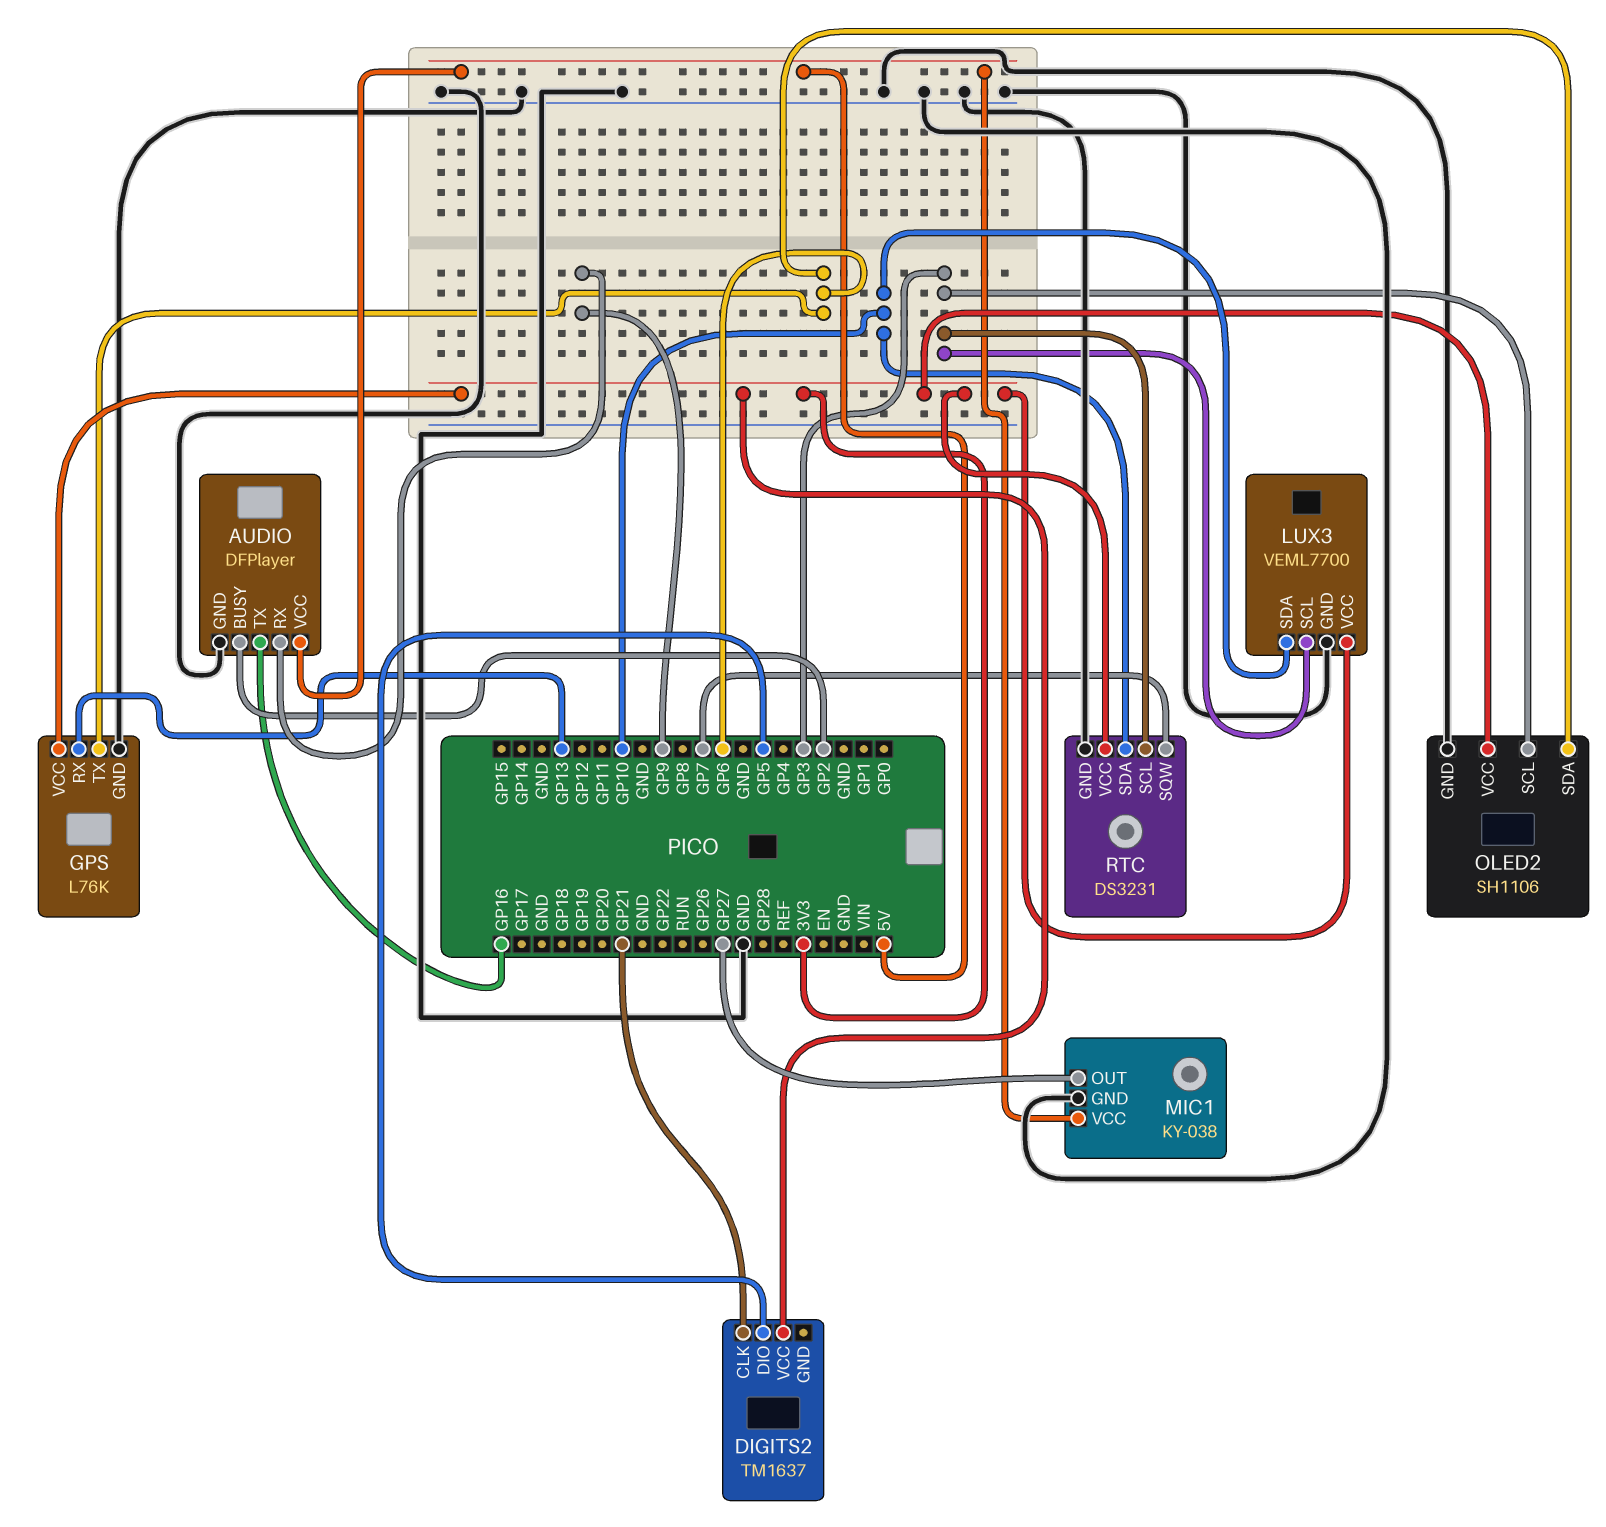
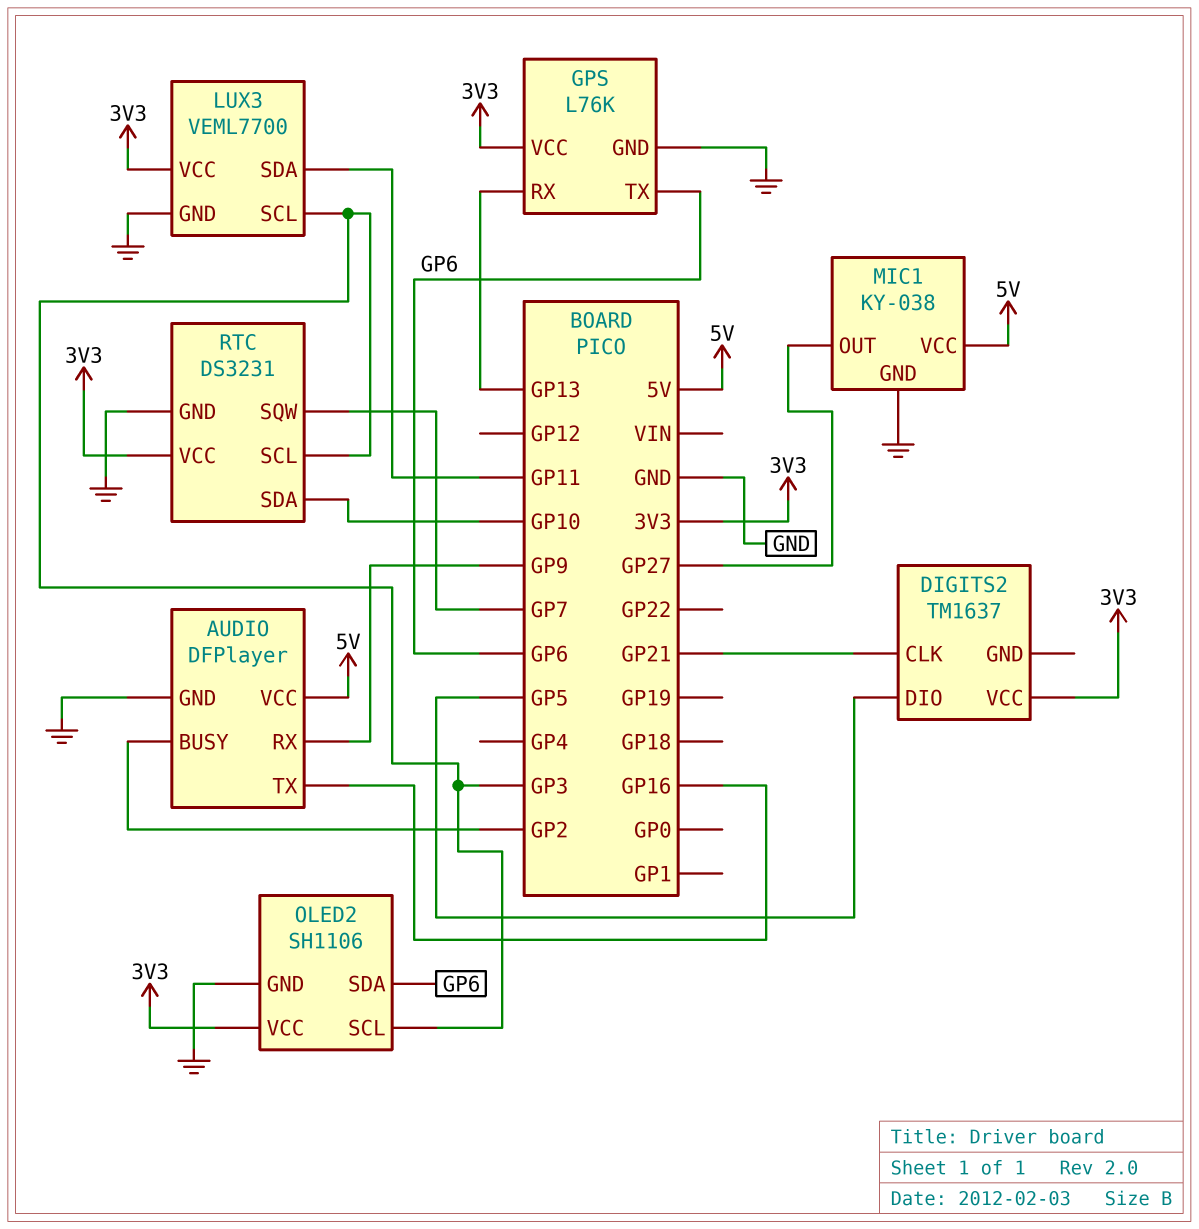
LUX3 pin SDA: GP10 -> GP11

